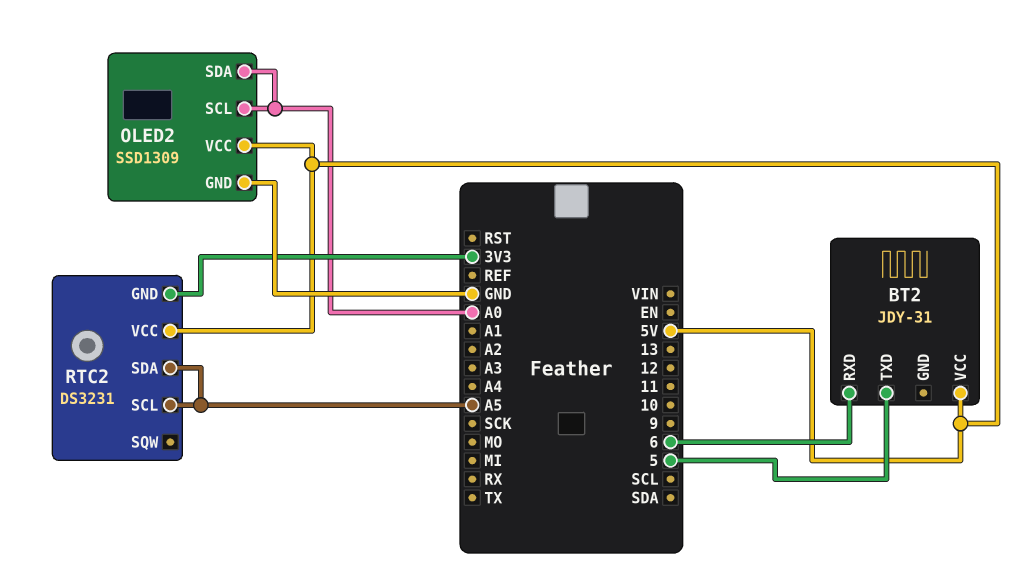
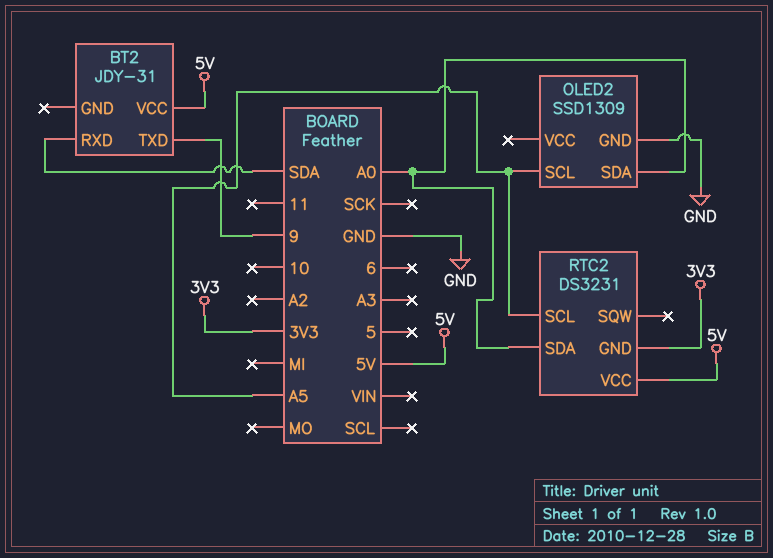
BT2 pin RXD: 6 -> SDA
BT2 pin TXD: 5 -> 9
OLED2 pin SCL: A0 -> A5
OLED2 pin VCC: 5V -> none
RTC2 pin SDA: A5 -> A0

